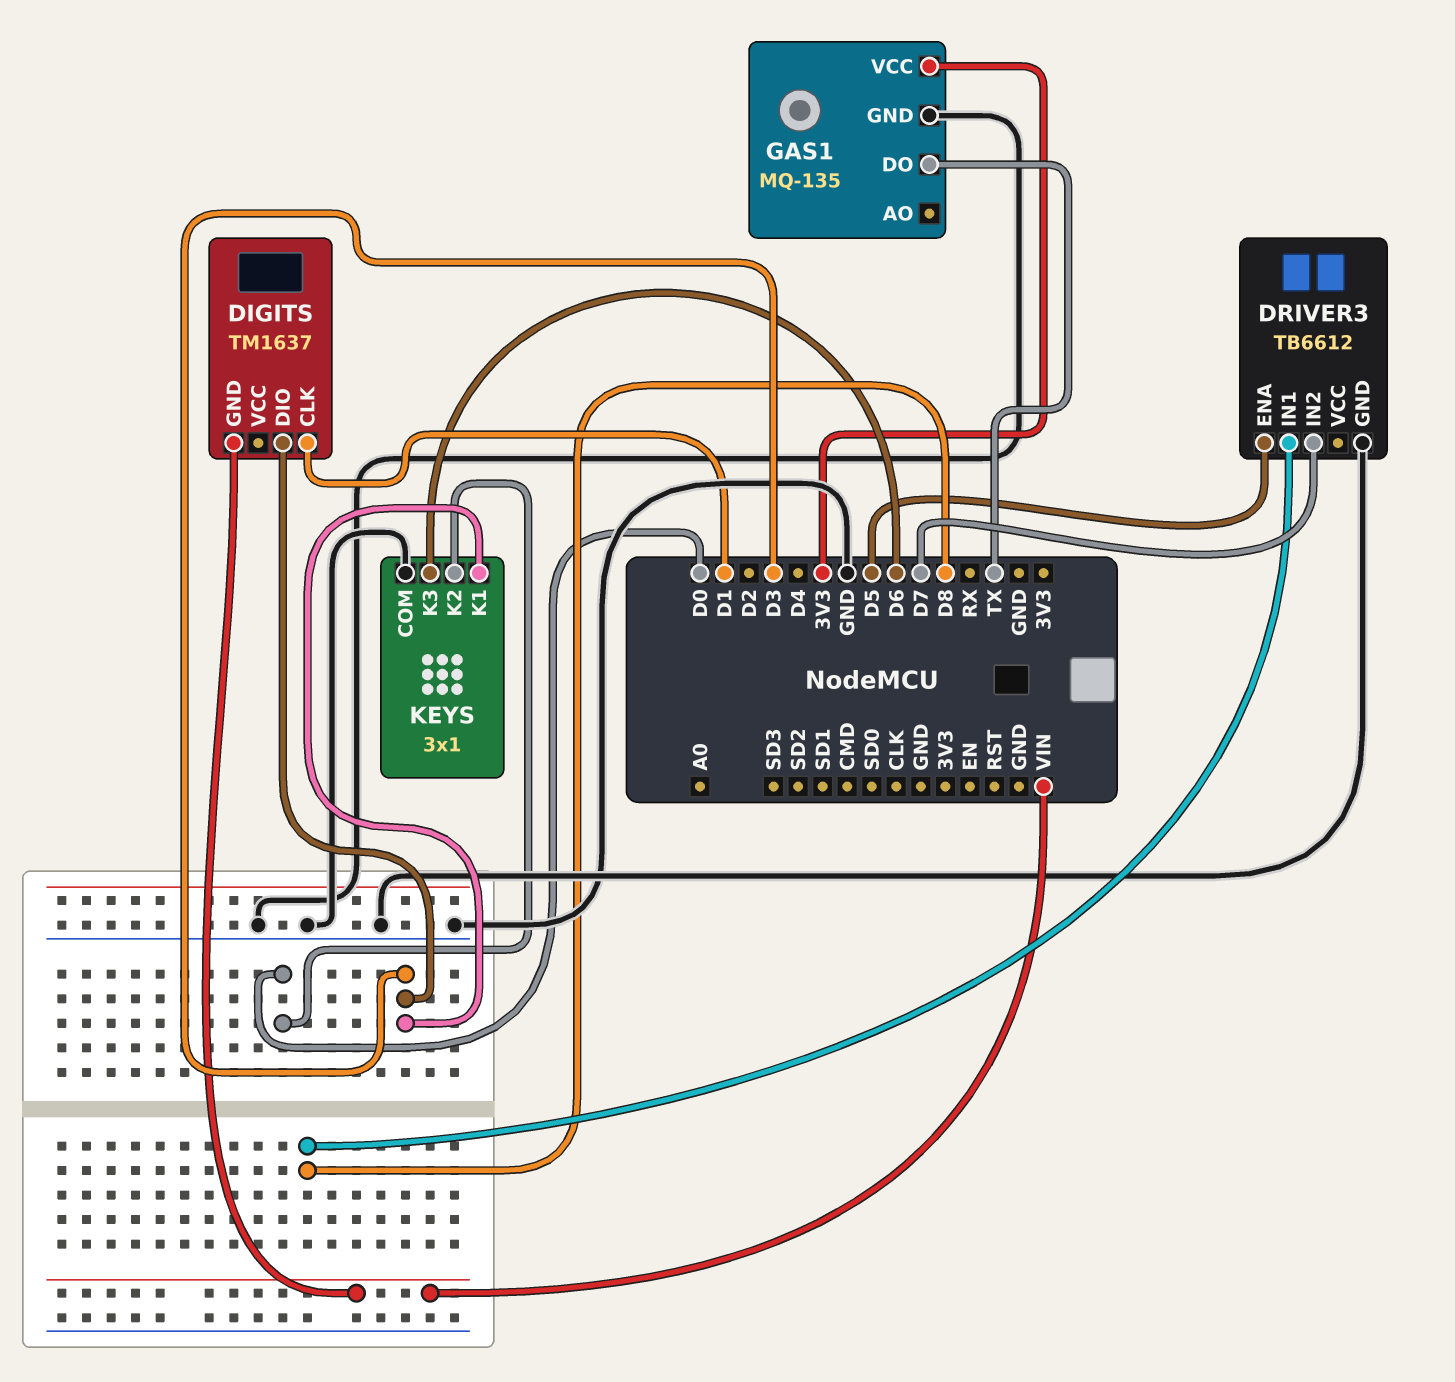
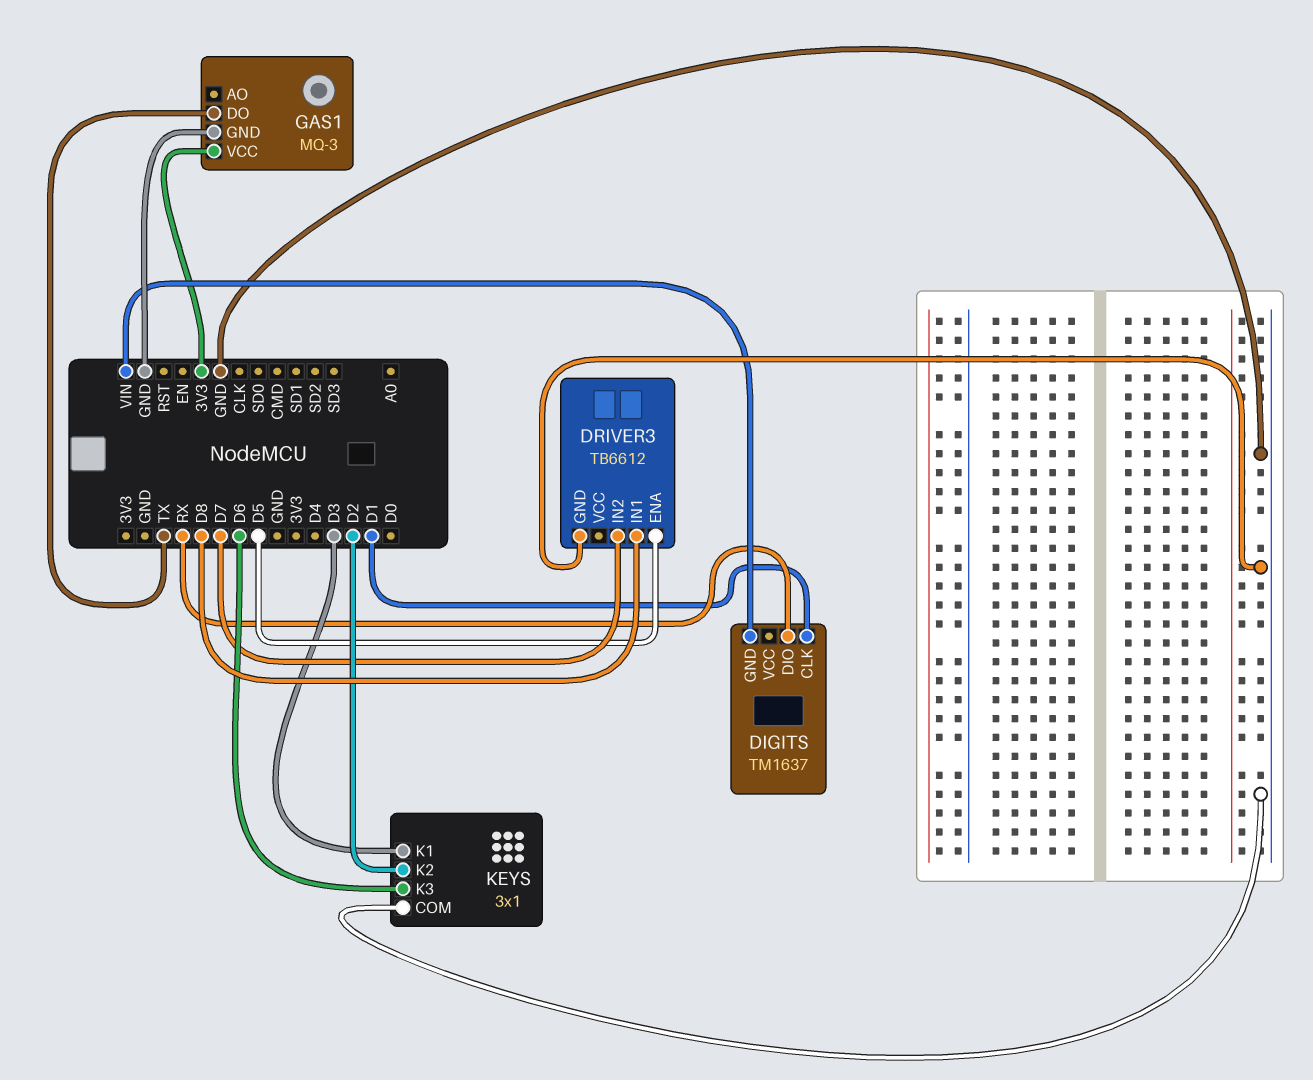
DIGITS pin DIO: D3 -> RX
GAS1: MQ-135 -> MQ-3
KEYS pin K2: D0 -> D2

